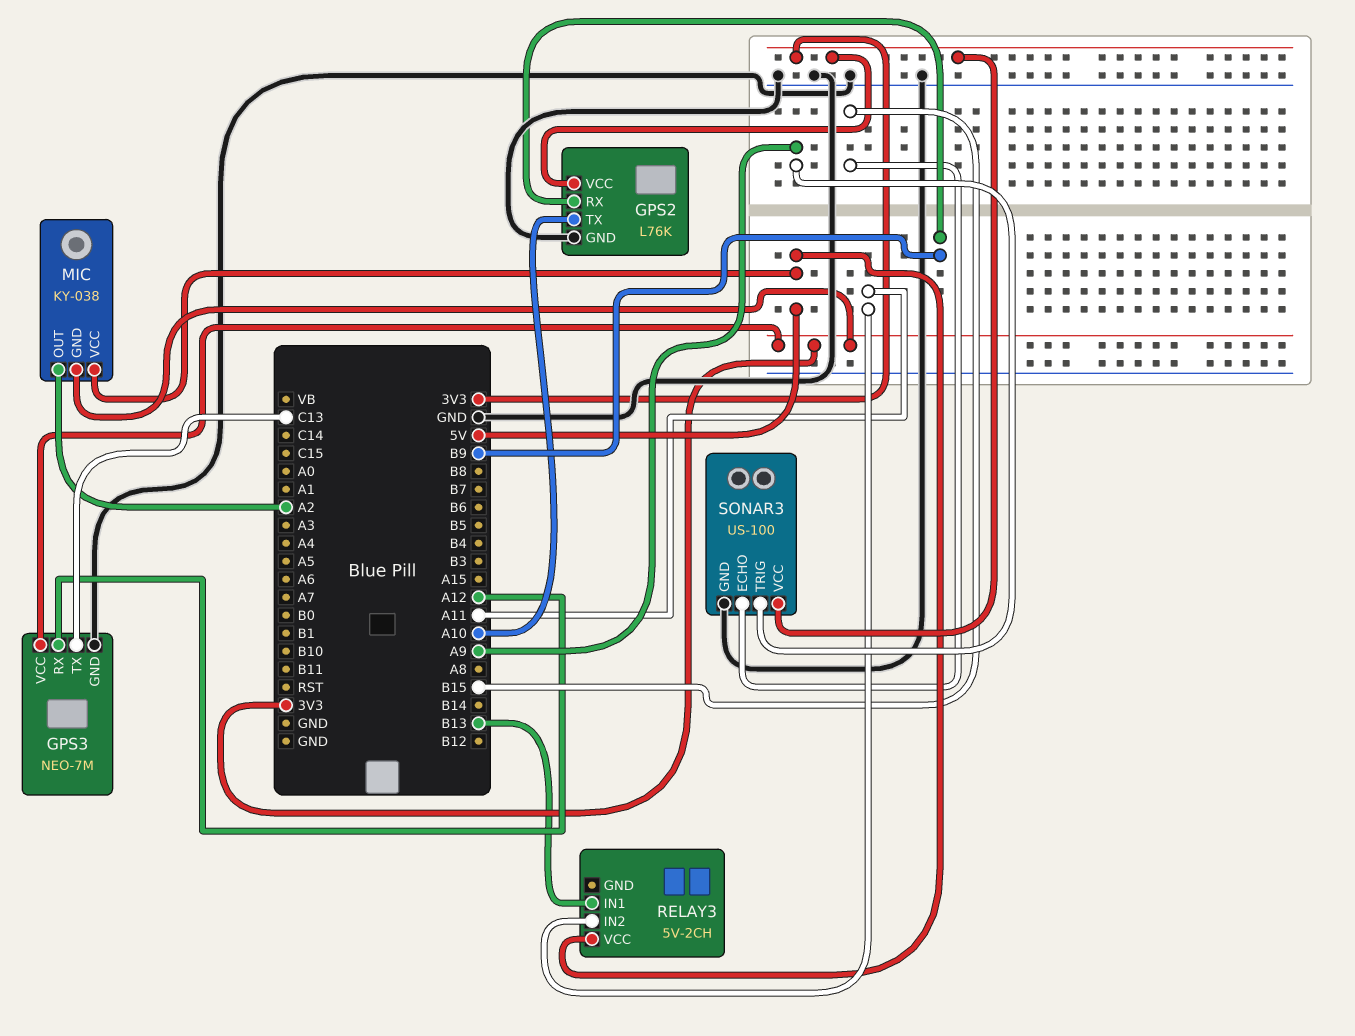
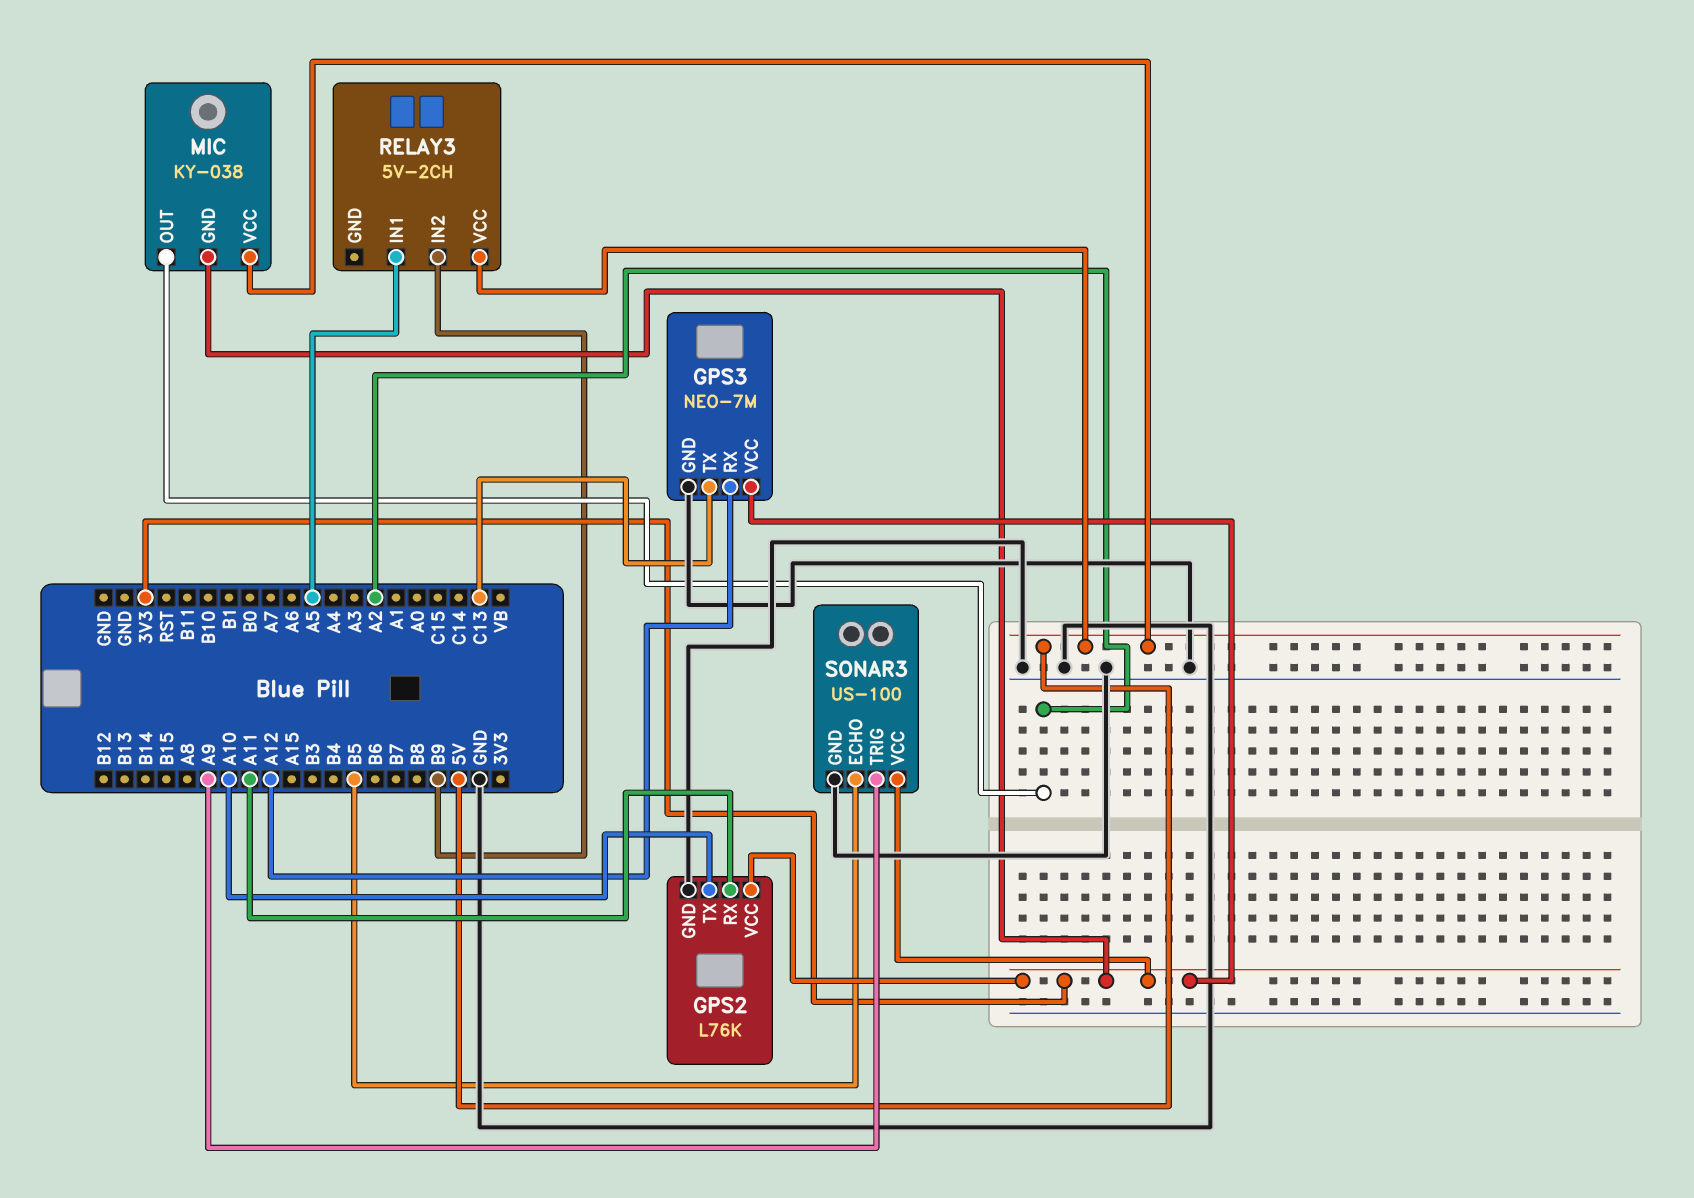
GPS2 pin RX: B9 -> A11
RELAY3 pin IN1: B13 -> A5
RELAY3 pin IN2: A11 -> B9
SONAR3 pin ECHO: B15 -> B5

